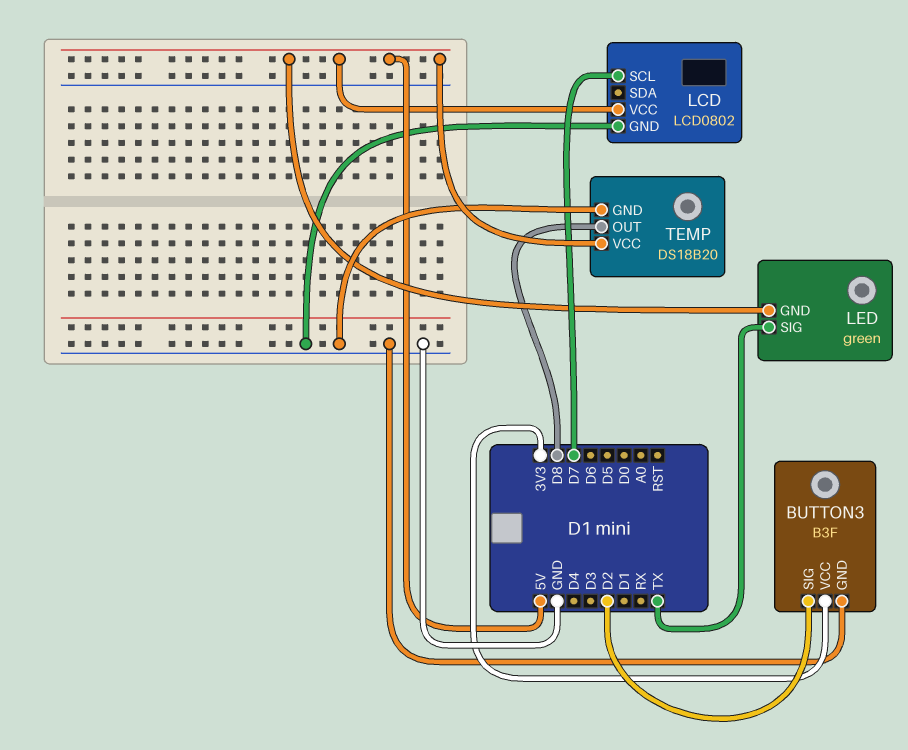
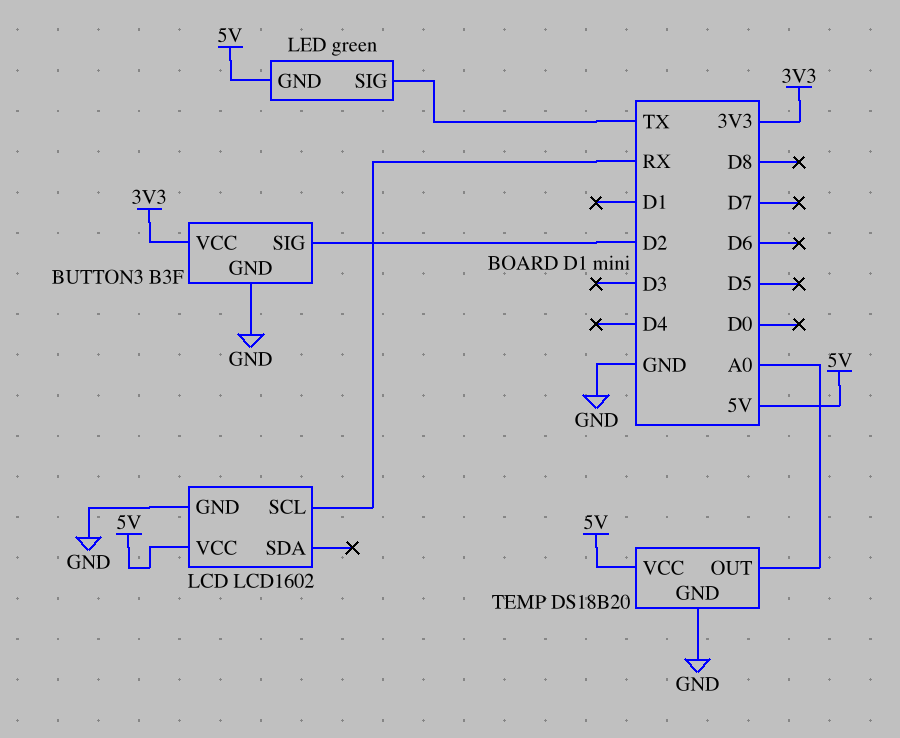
LCD: LCD0802 -> LCD1602
LCD pin SCL: D7 -> RX
TEMP pin OUT: D8 -> A0

